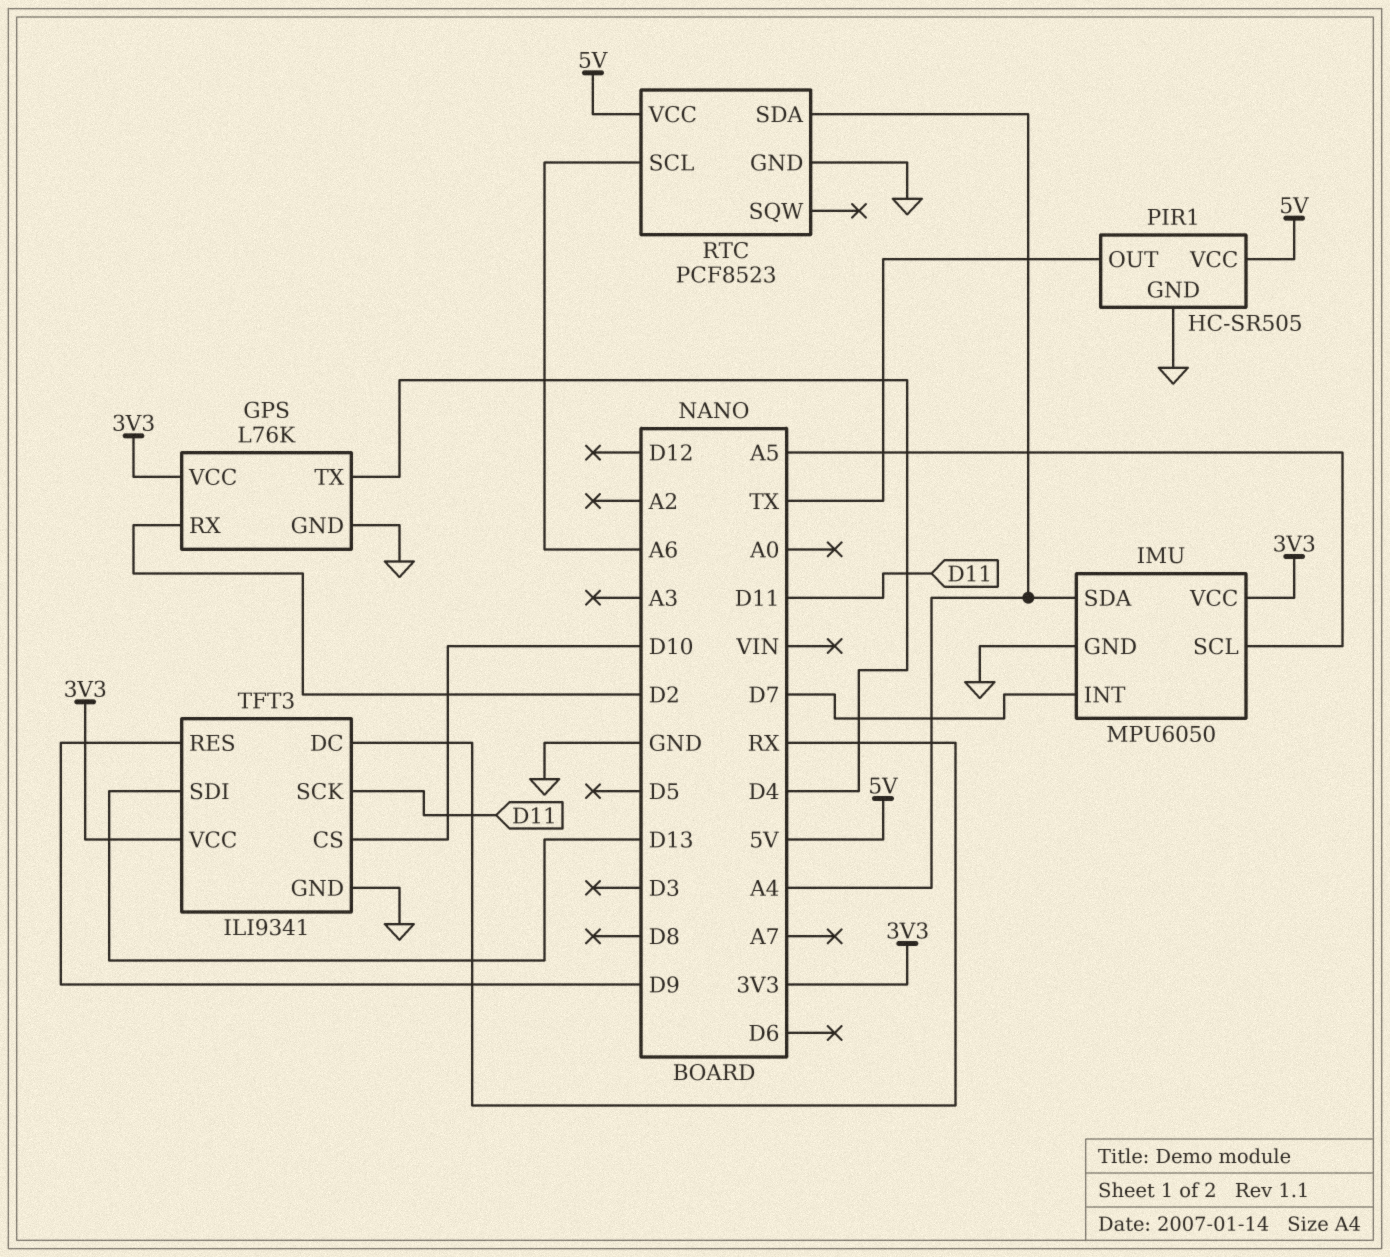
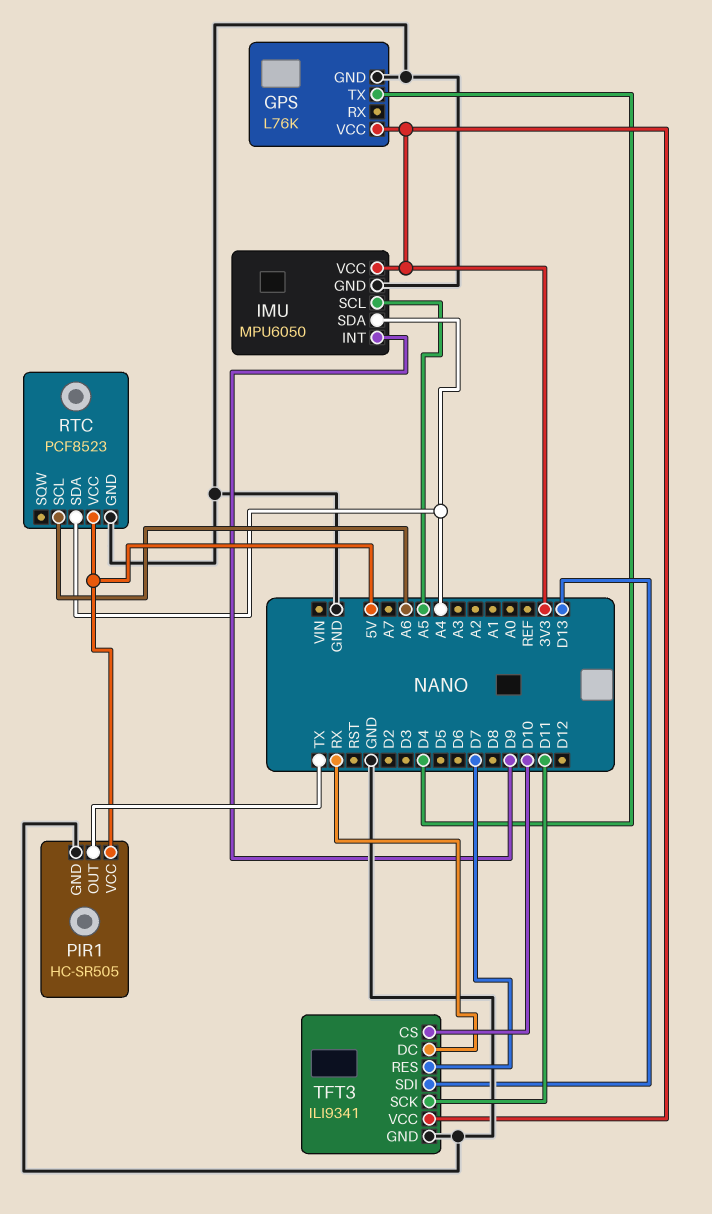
GPS pin RX: D2 -> none
IMU pin INT: D7 -> D9
TFT3 pin RES: D9 -> D7

